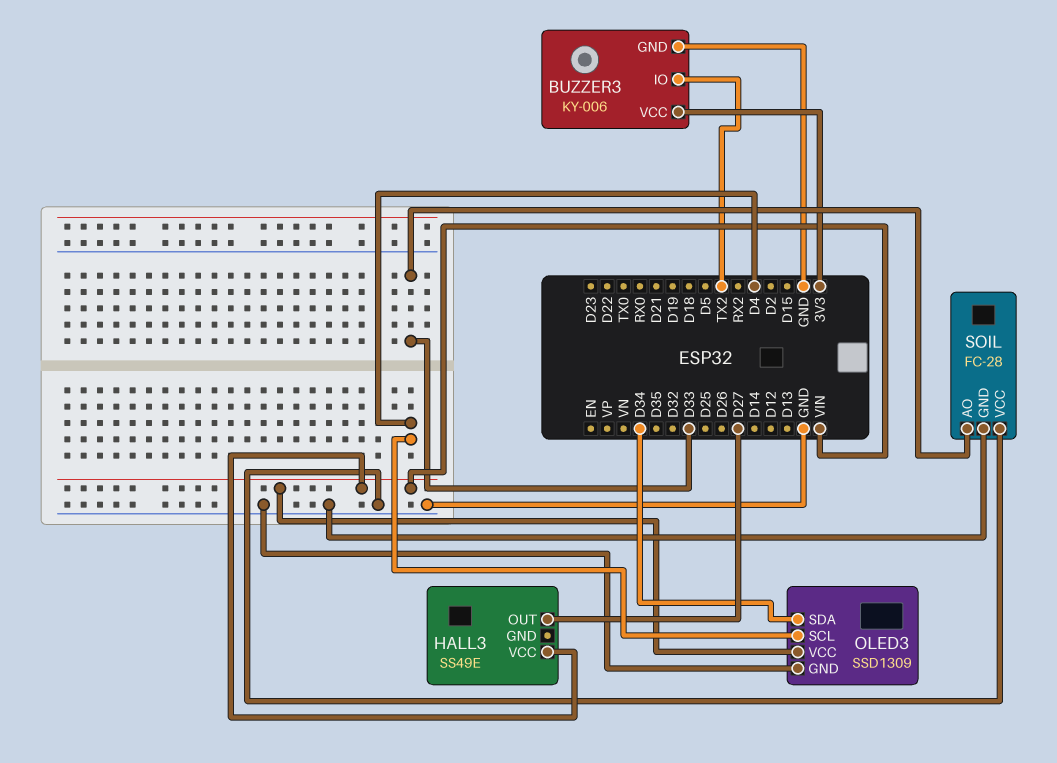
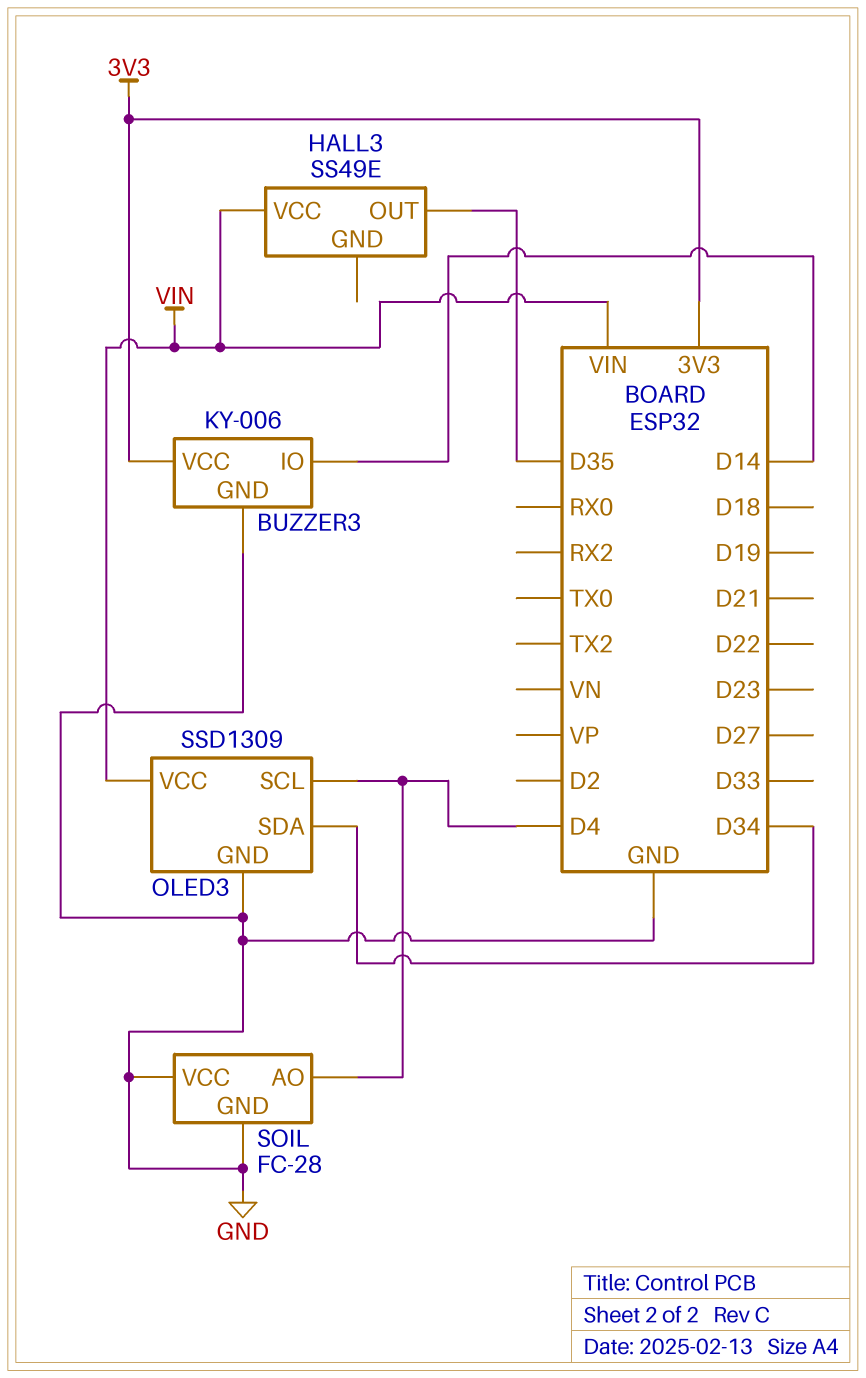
BUZZER3 pin IO: TX2 -> D14
HALL3 pin OUT: D27 -> D35
SOIL pin AO: D33 -> D4

